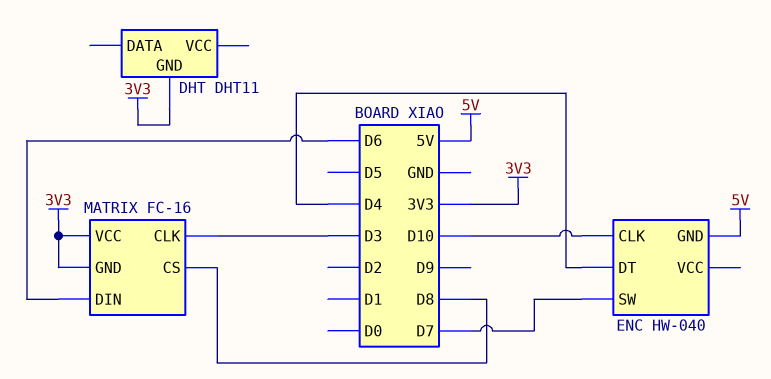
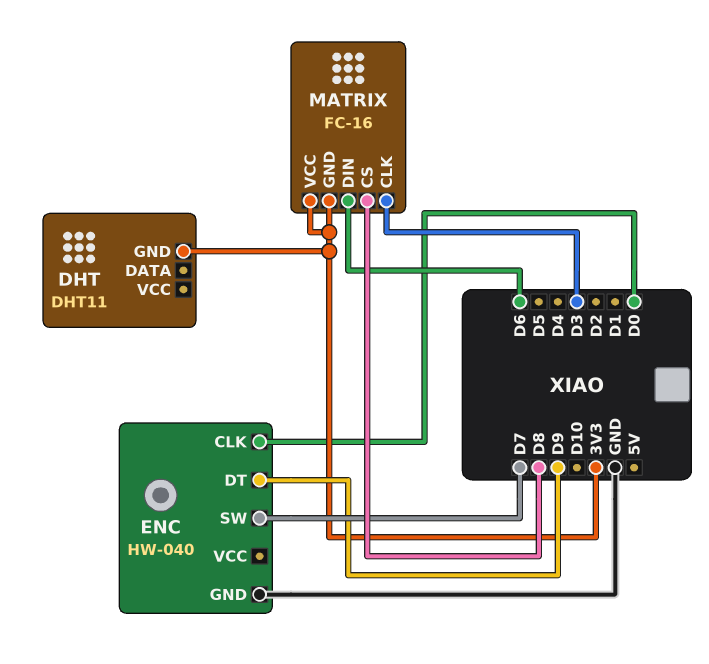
ENC pin CLK: D10 -> D0
ENC pin DT: D4 -> D9
ENC pin GND: 5V -> GND

